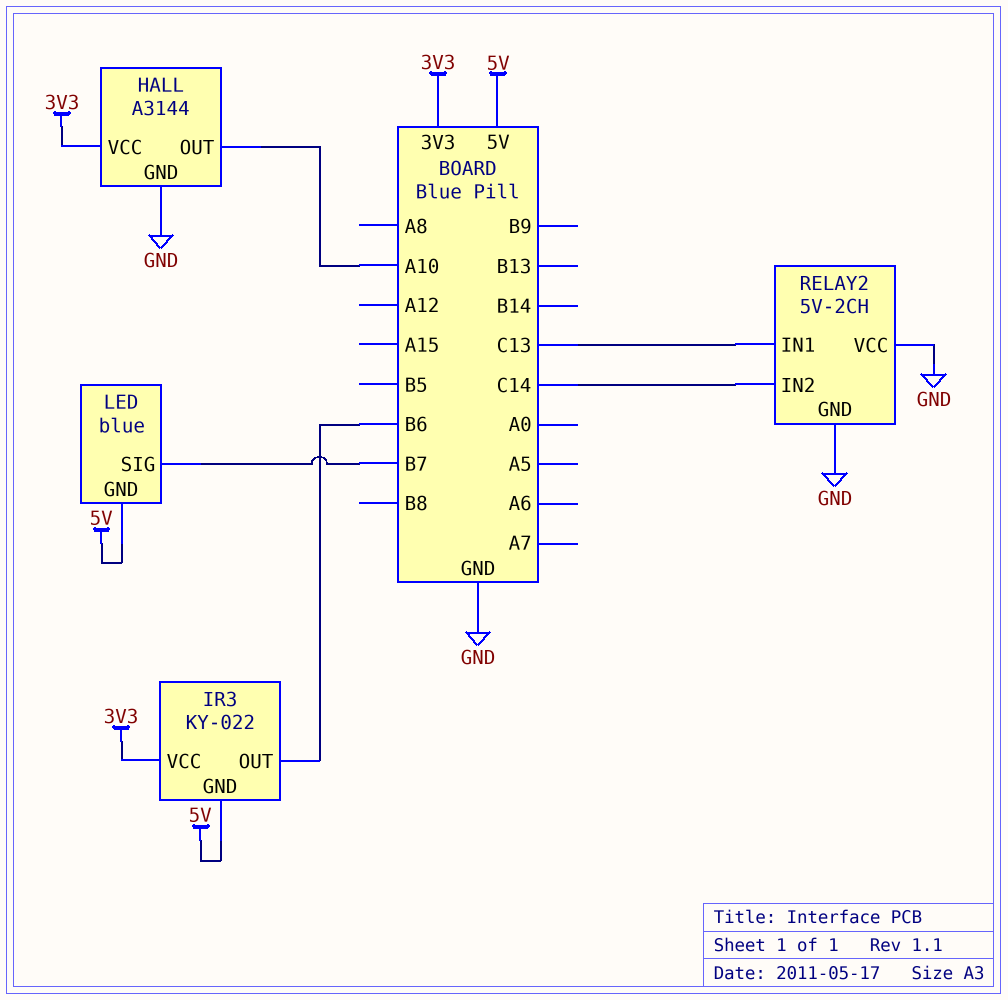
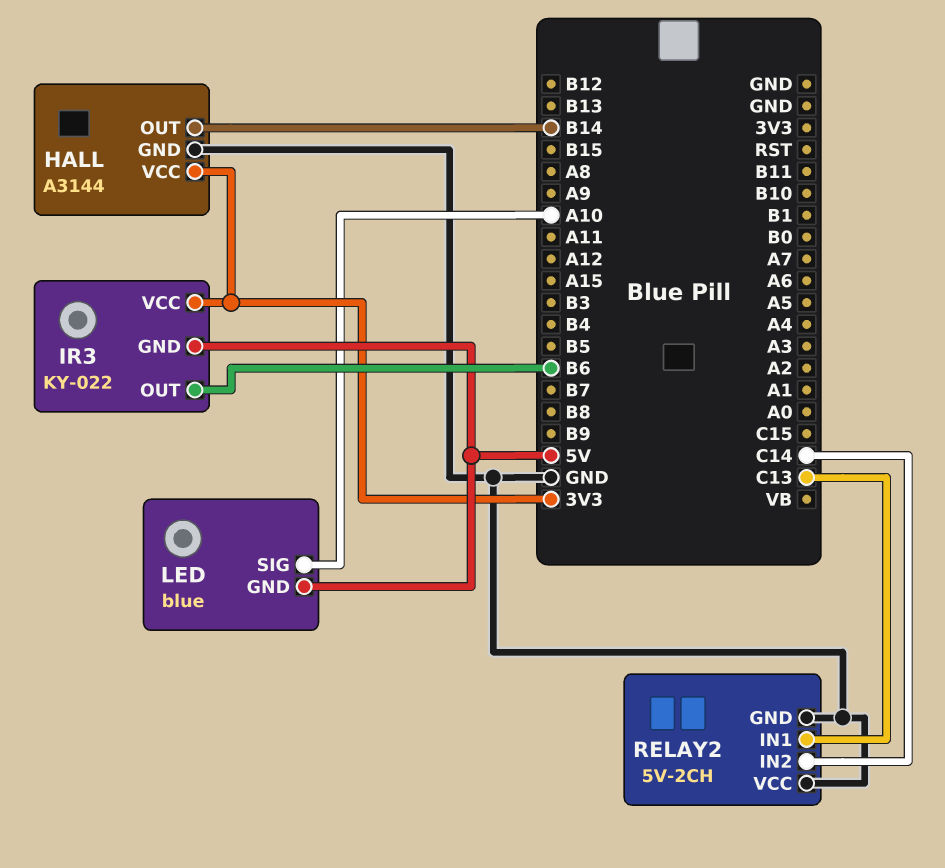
HALL pin OUT: A10 -> B14
LED pin SIG: B7 -> A10

